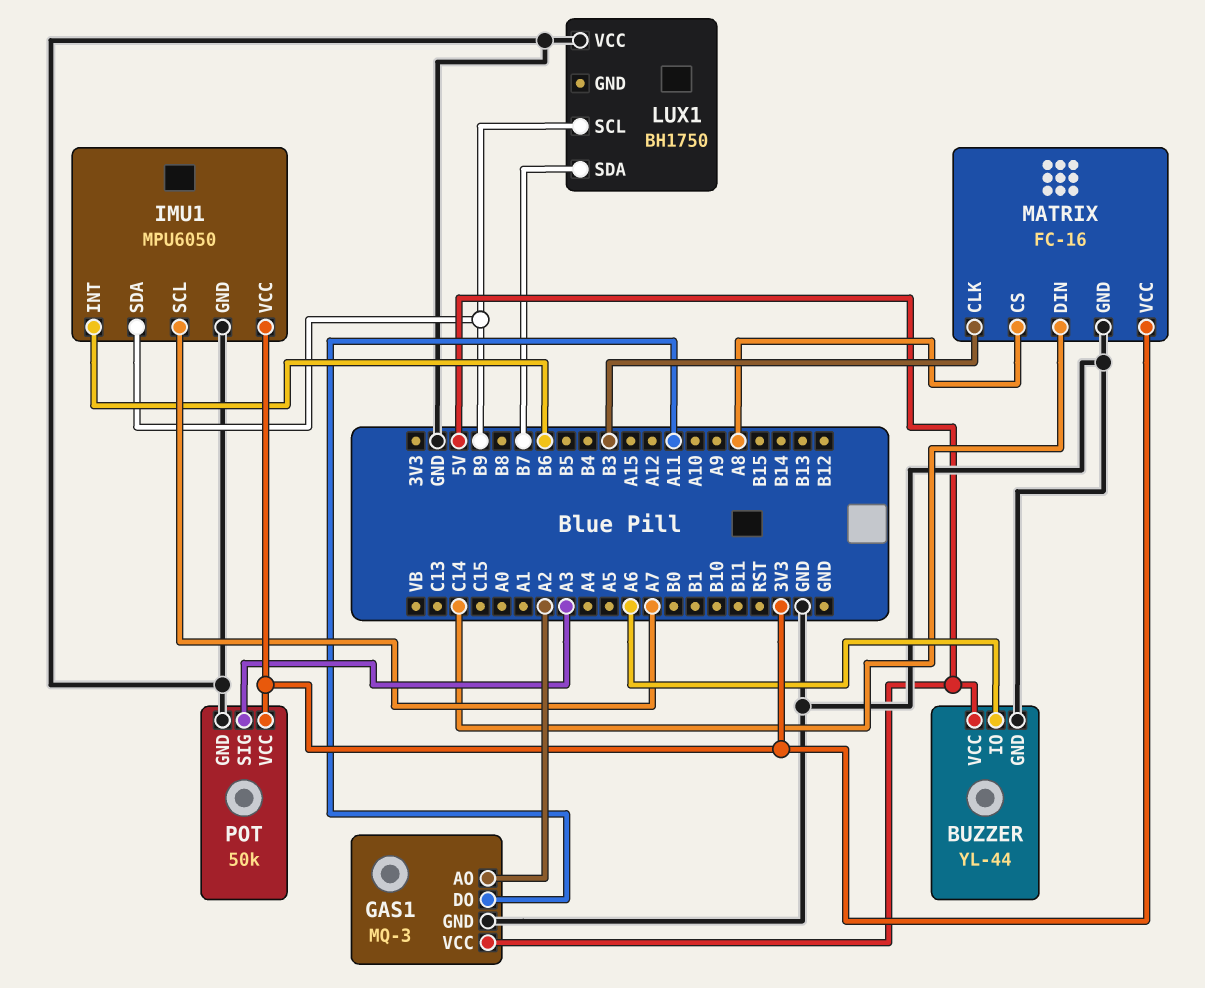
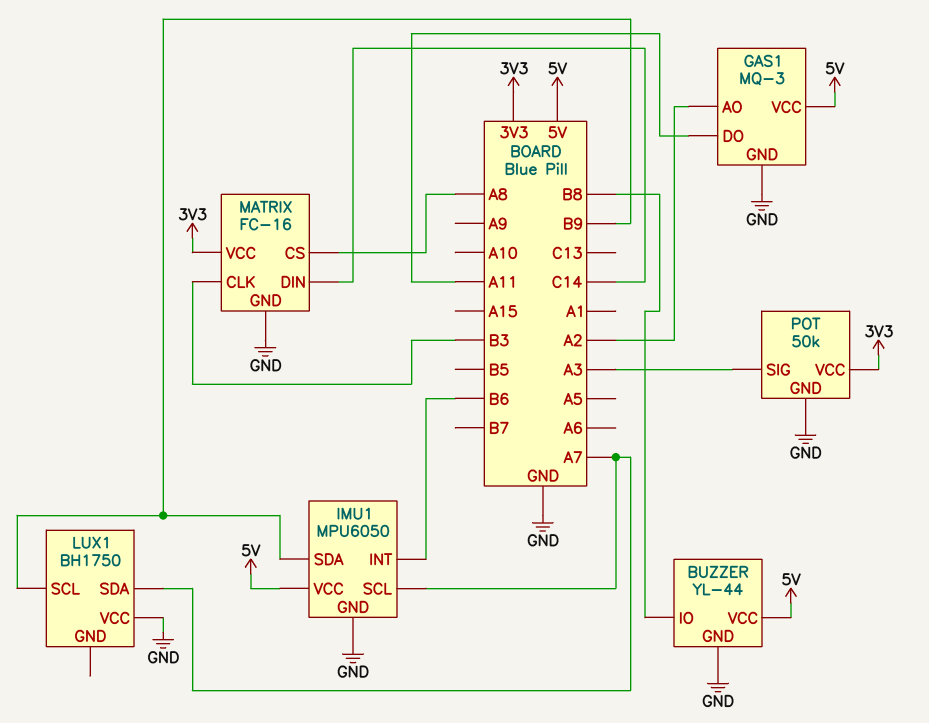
BUZZER pin IO: A6 -> B8
IMU1 pin VCC: 3V3 -> 5V
LUX1 pin SDA: B7 -> A7

